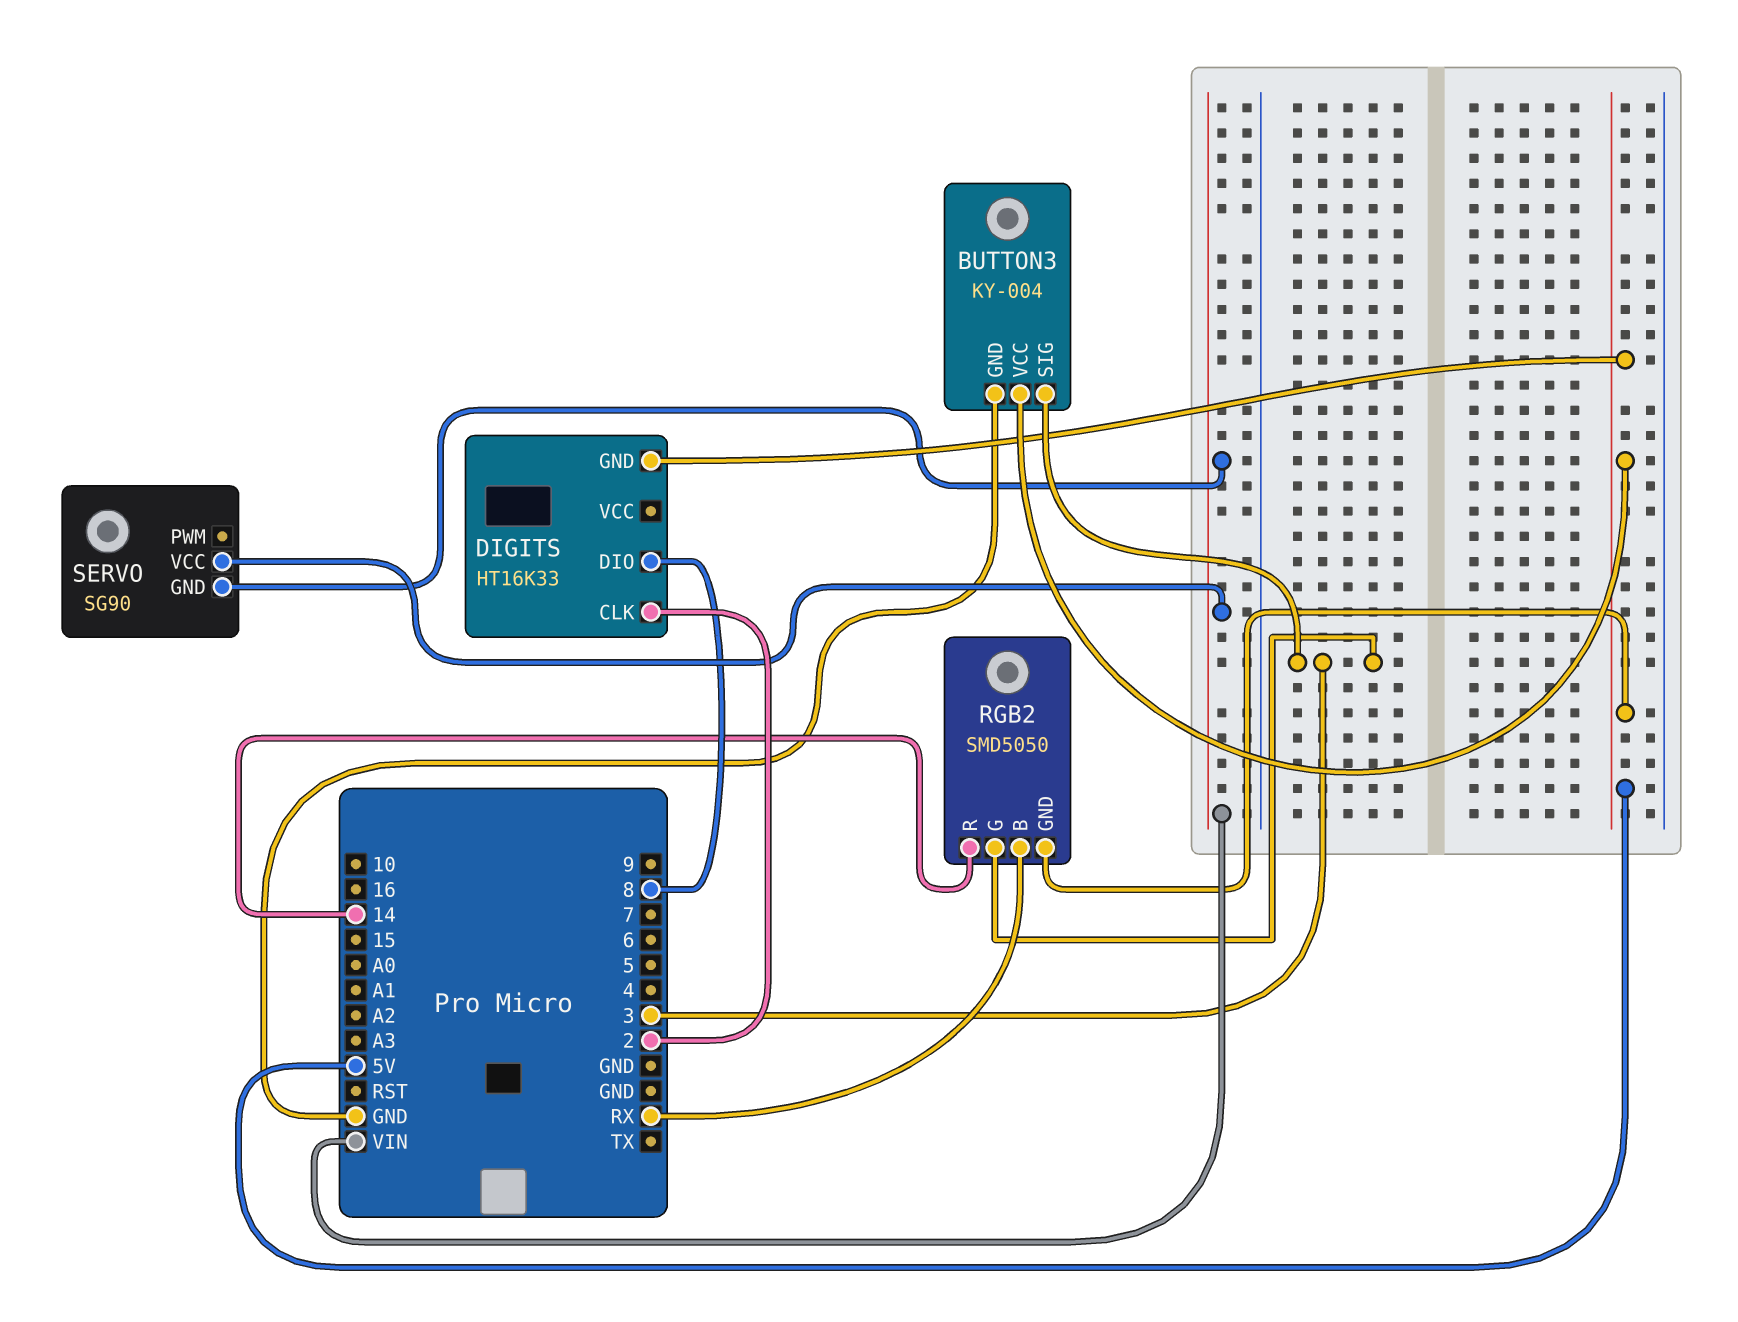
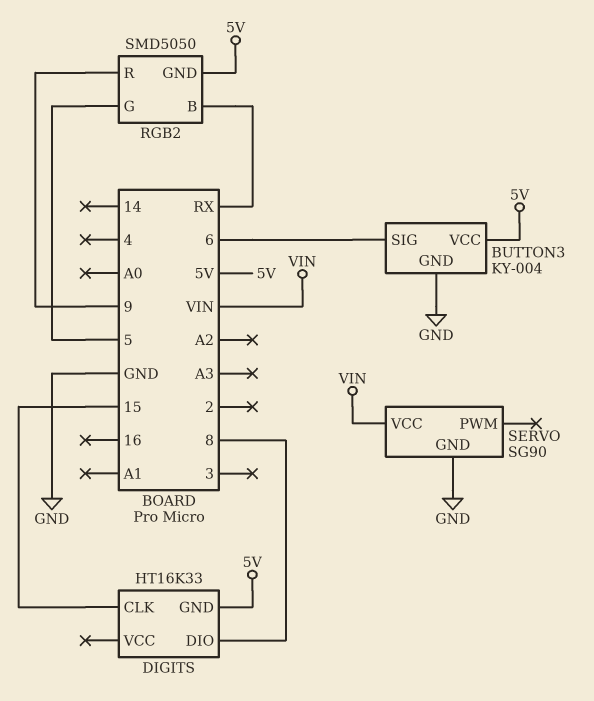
BUTTON3 pin SIG: 3 -> 6
DIGITS pin CLK: 2 -> 15
RGB2 pin G: 3 -> 5
RGB2 pin R: 14 -> 9
SERVO pin GND: VIN -> GND

